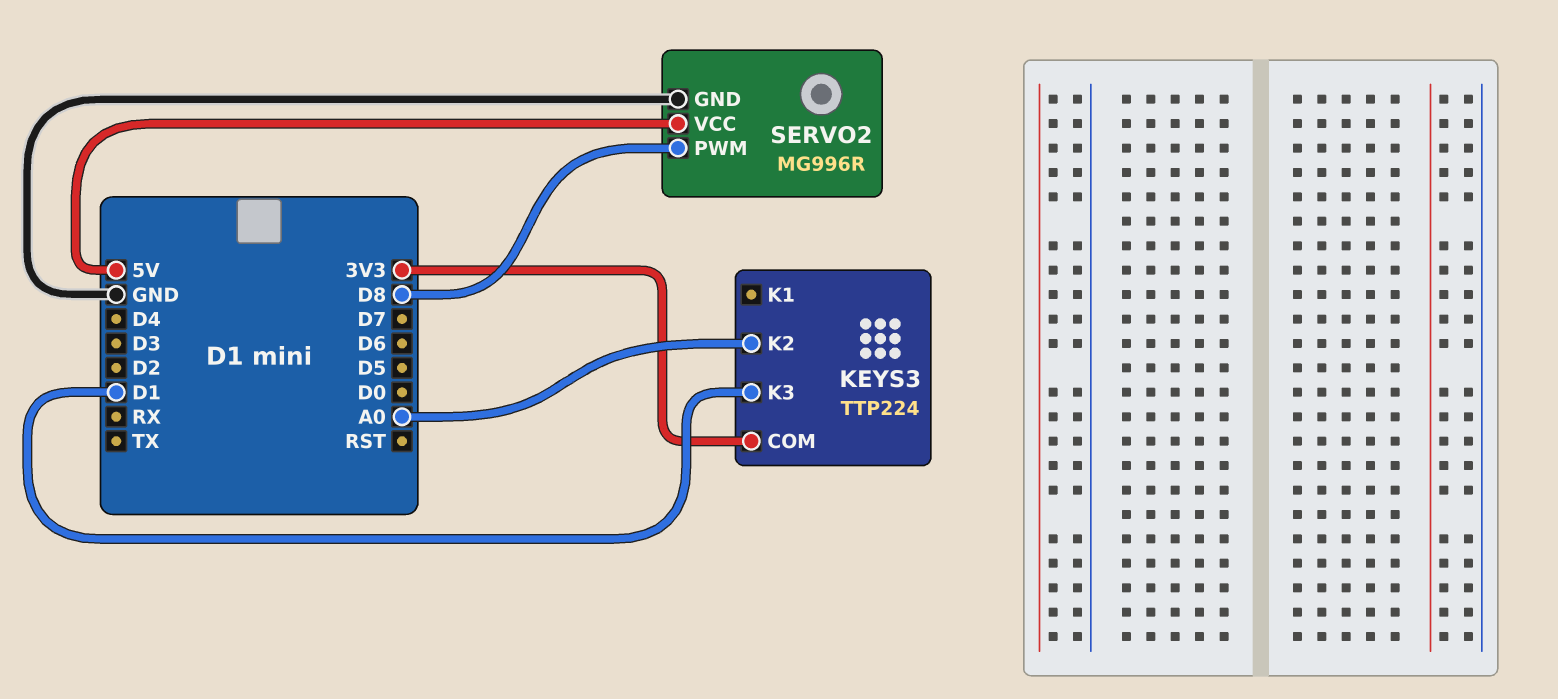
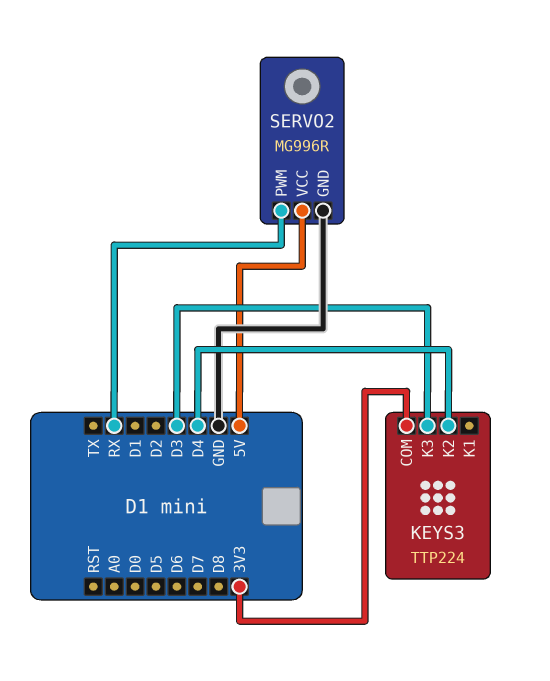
KEYS3 pin K2: A0 -> D4
KEYS3 pin K3: D1 -> D3
SERVO2 pin PWM: D8 -> RX

